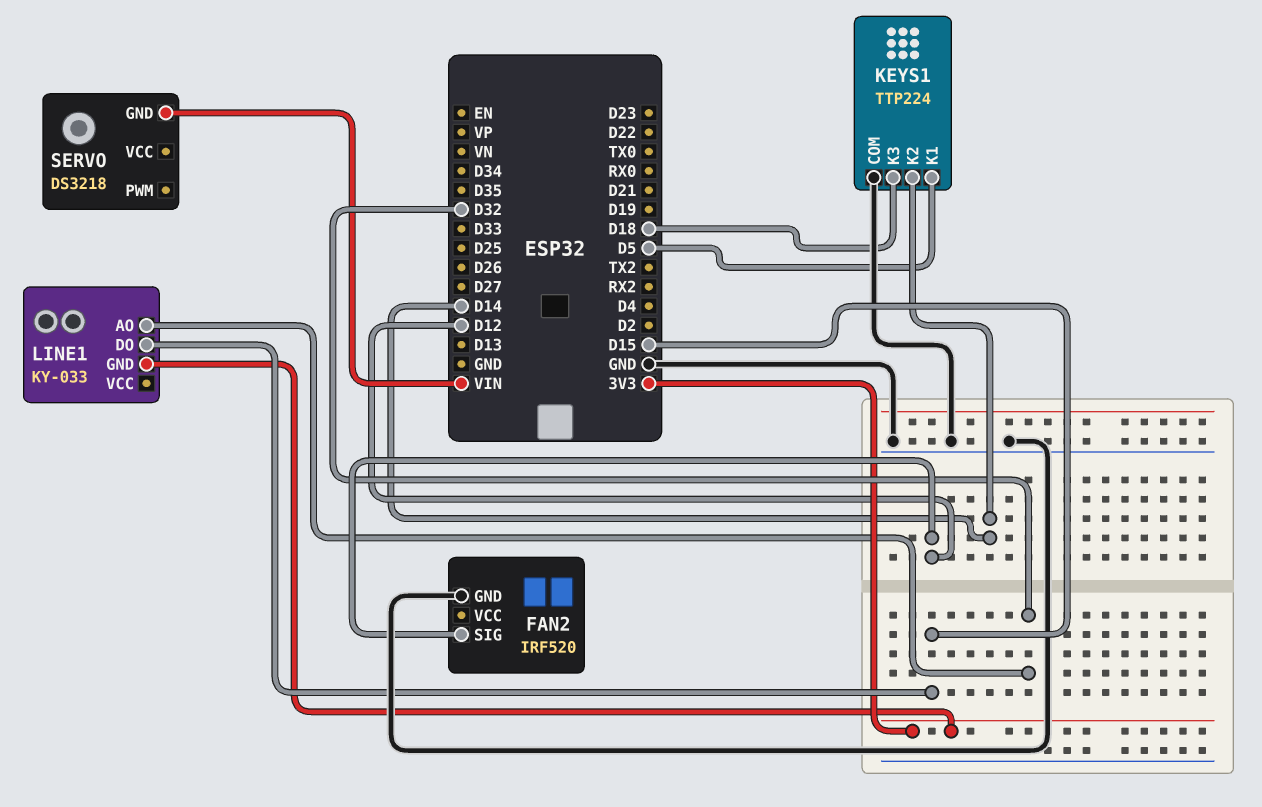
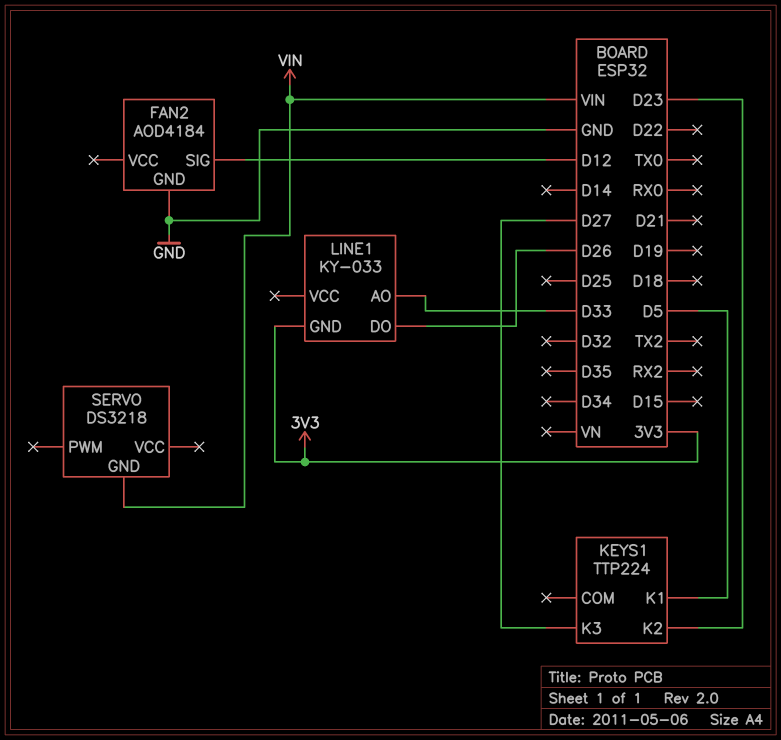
FAN2: IRF520 -> AOD4184
KEYS1 pin COM: GND -> none
KEYS1 pin K2: D14 -> D23
KEYS1 pin K3: D18 -> D27
LINE1 pin AO: D32 -> D33
LINE1 pin DO: D15 -> D26

